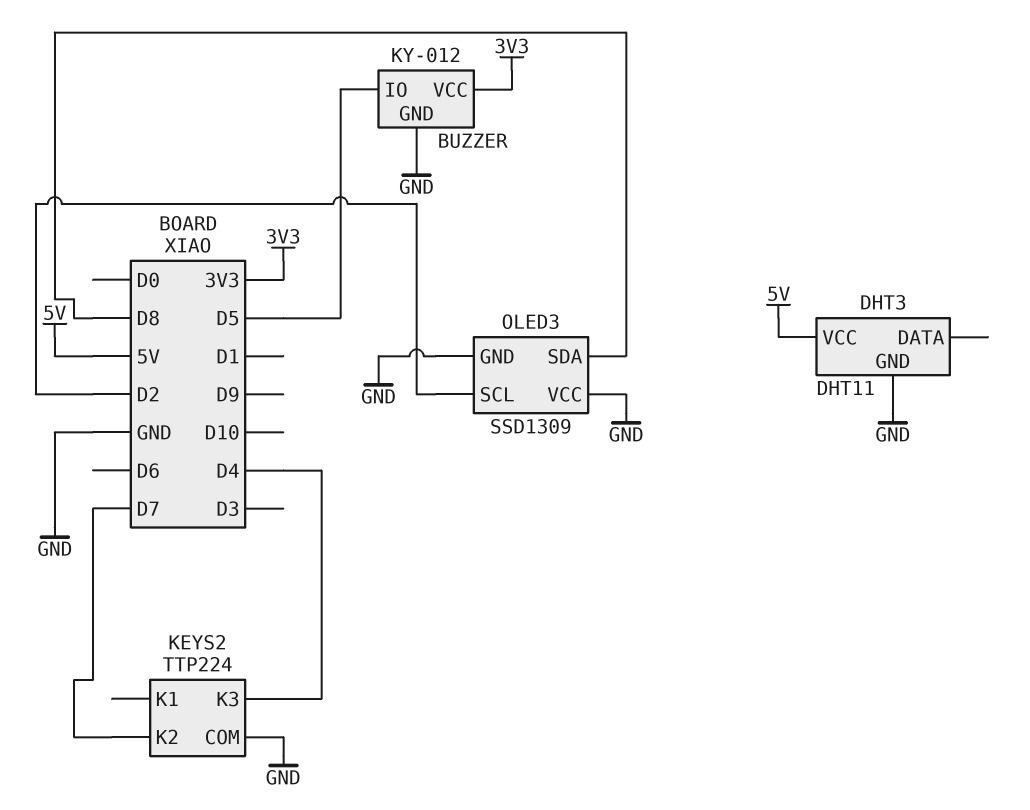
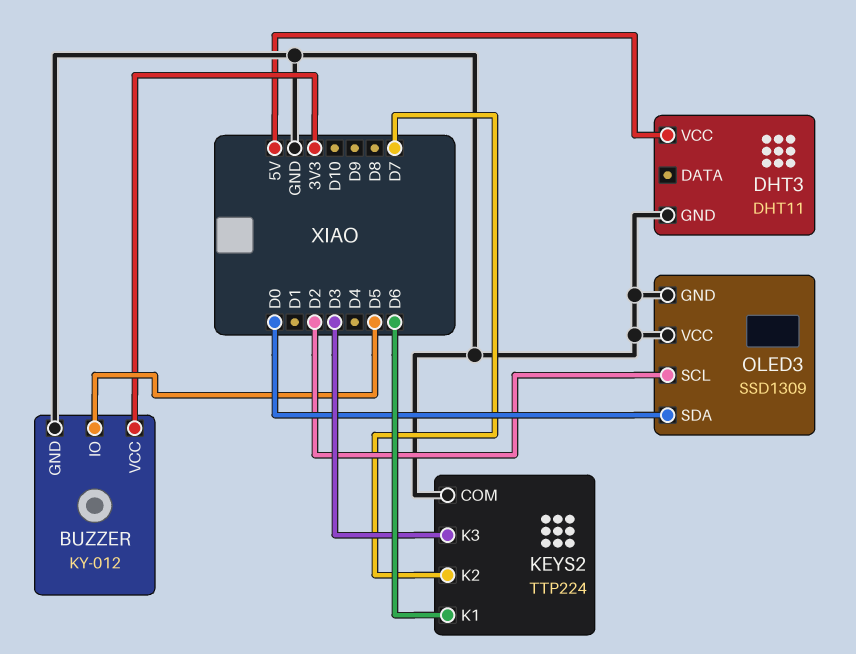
KEYS2 pin K1: none -> D6
KEYS2 pin K3: D4 -> D3
OLED3 pin SDA: D8 -> D0

